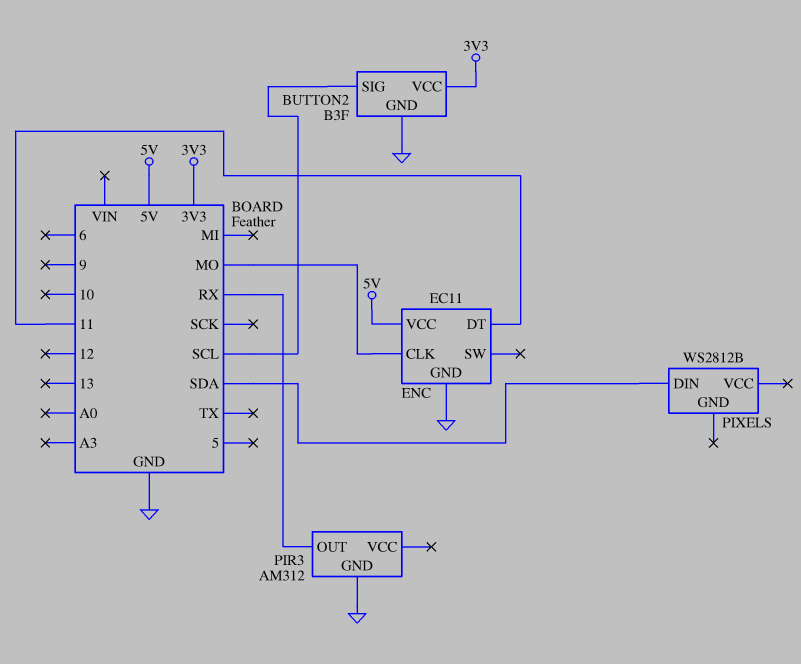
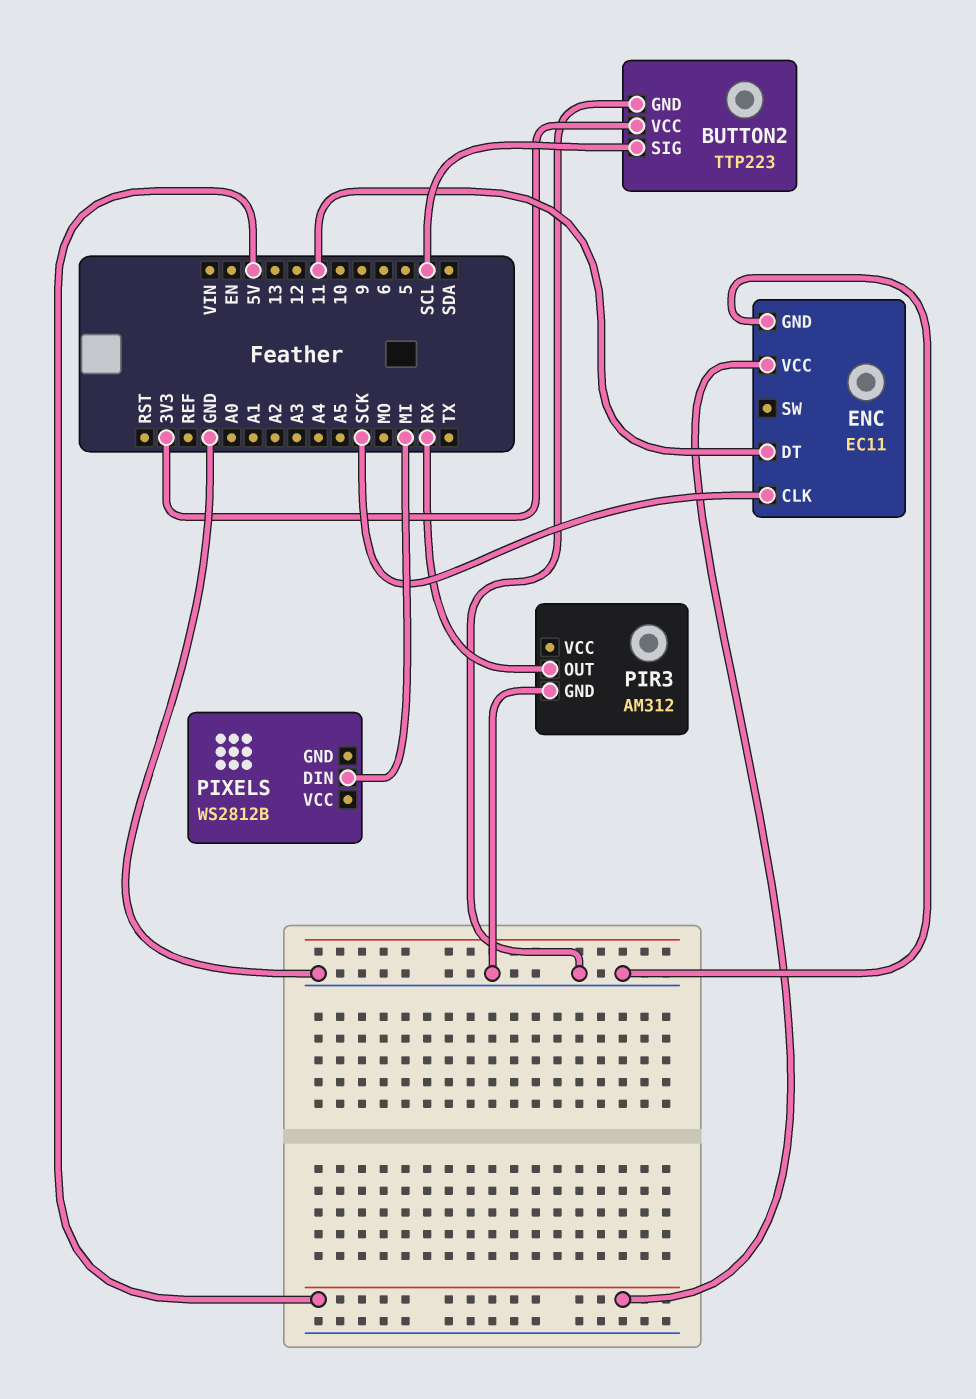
BUTTON2: B3F -> TTP223
ENC pin CLK: MO -> SCK
PIXELS pin DIN: SDA -> MI

